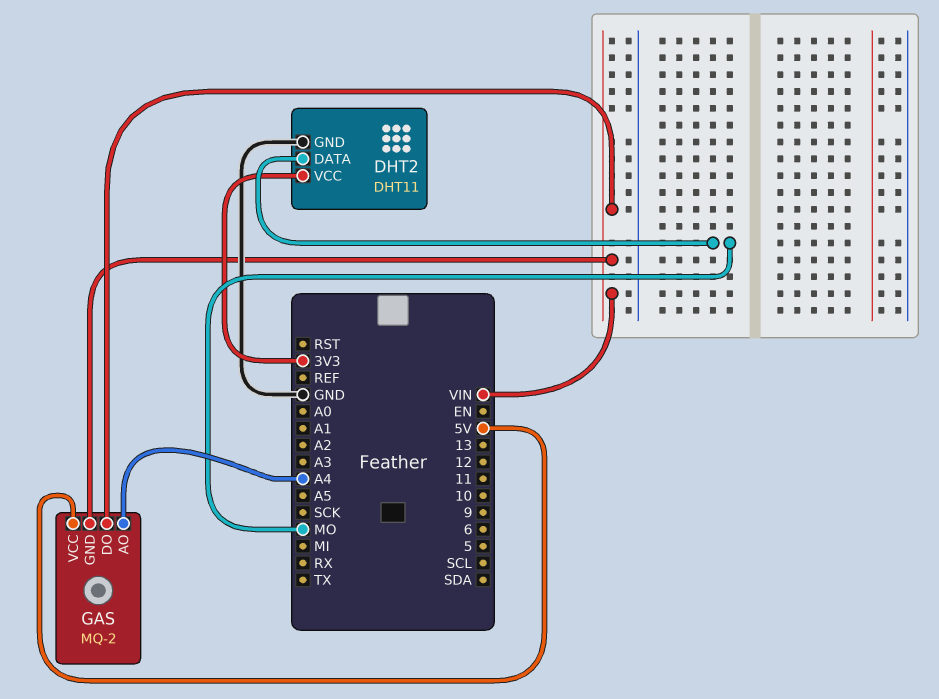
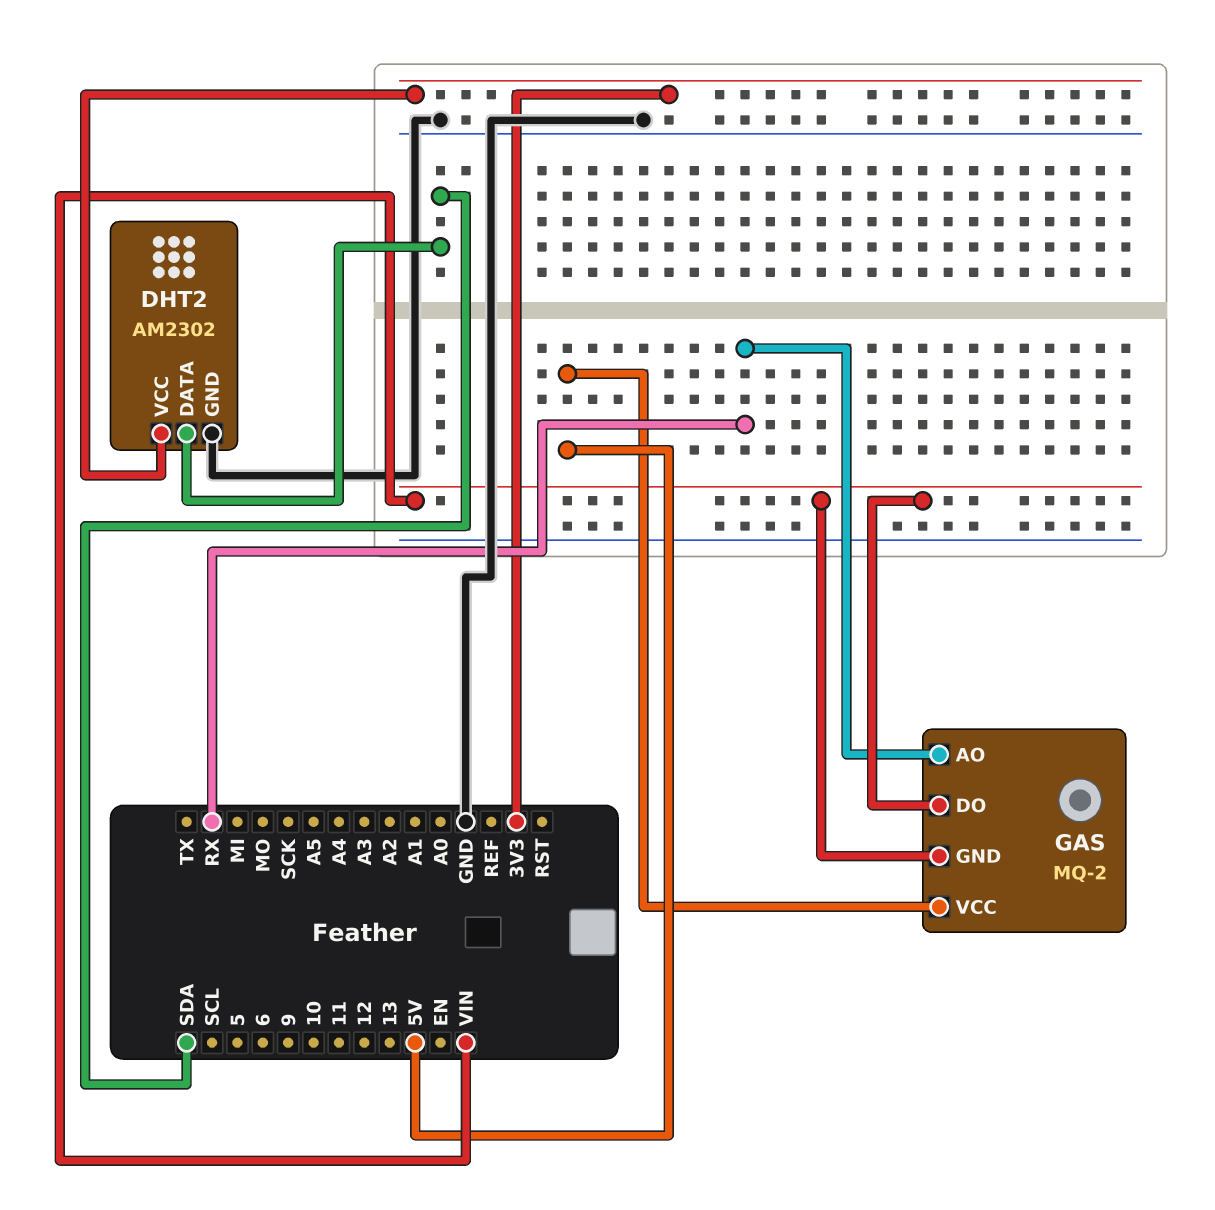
DHT2: DHT11 -> AM2302
DHT2 pin DATA: MO -> SDA
GAS pin AO: A4 -> RX

